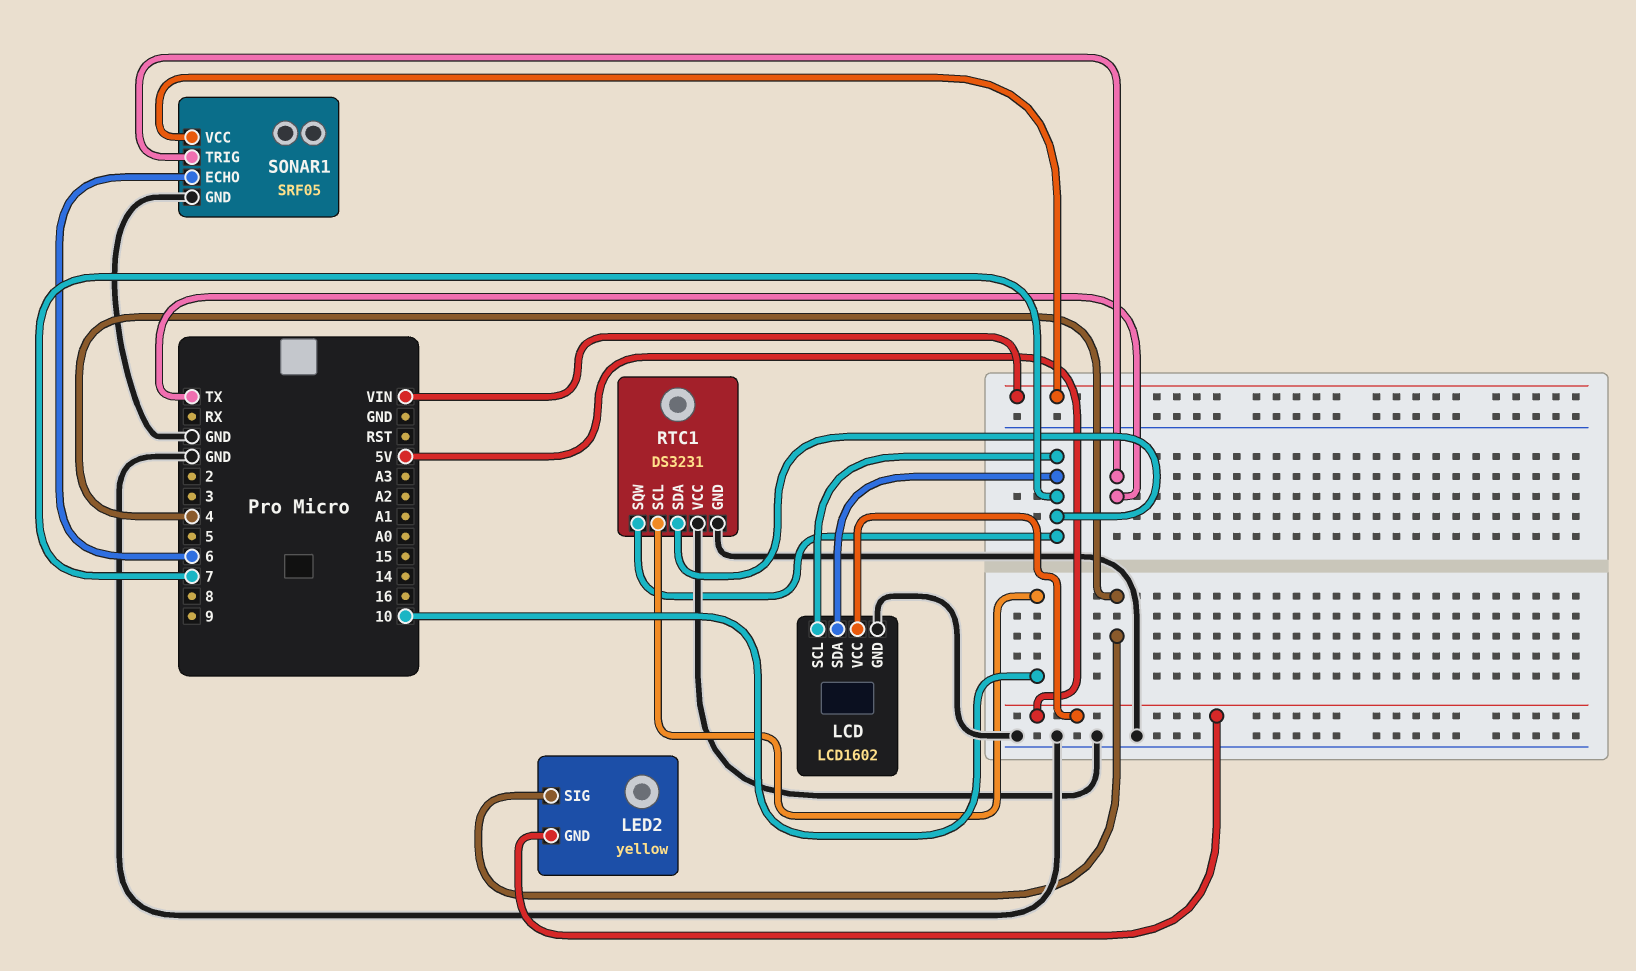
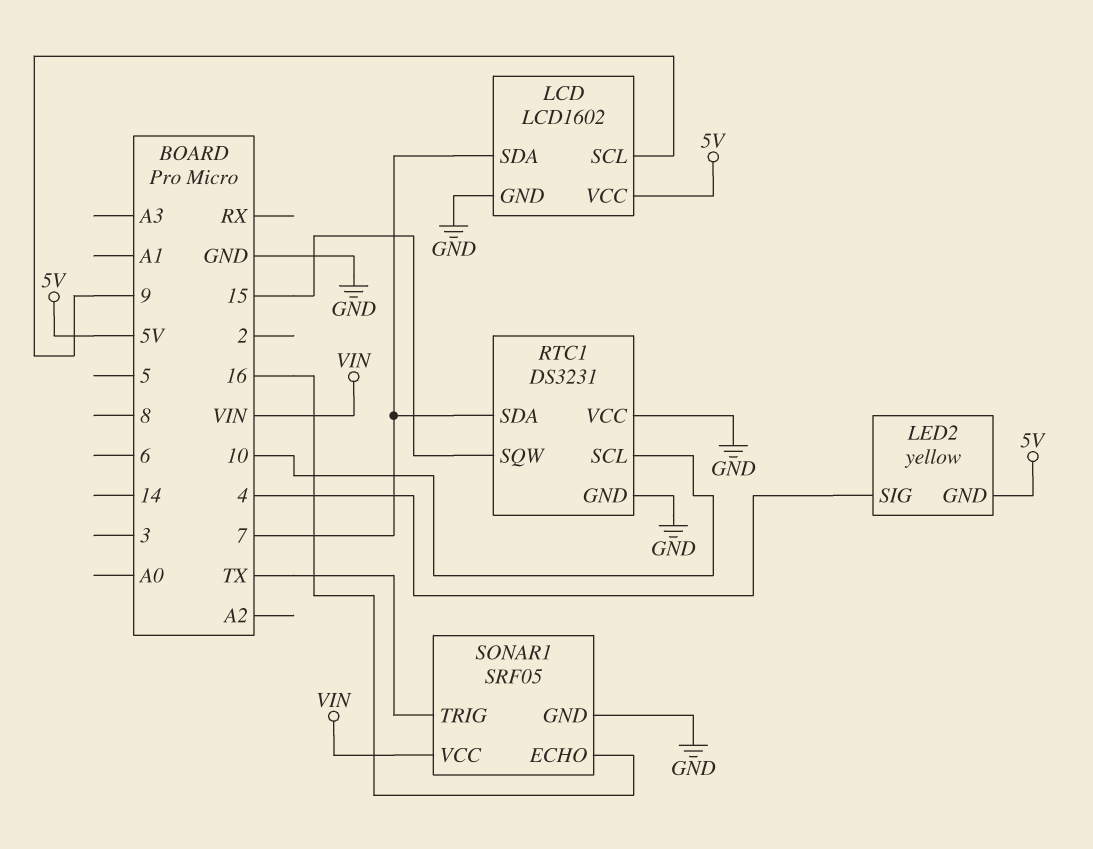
LCD pin SCL: 7 -> 9
RTC1 pin SQW: 7 -> 15
SONAR1 pin ECHO: 6 -> 16

